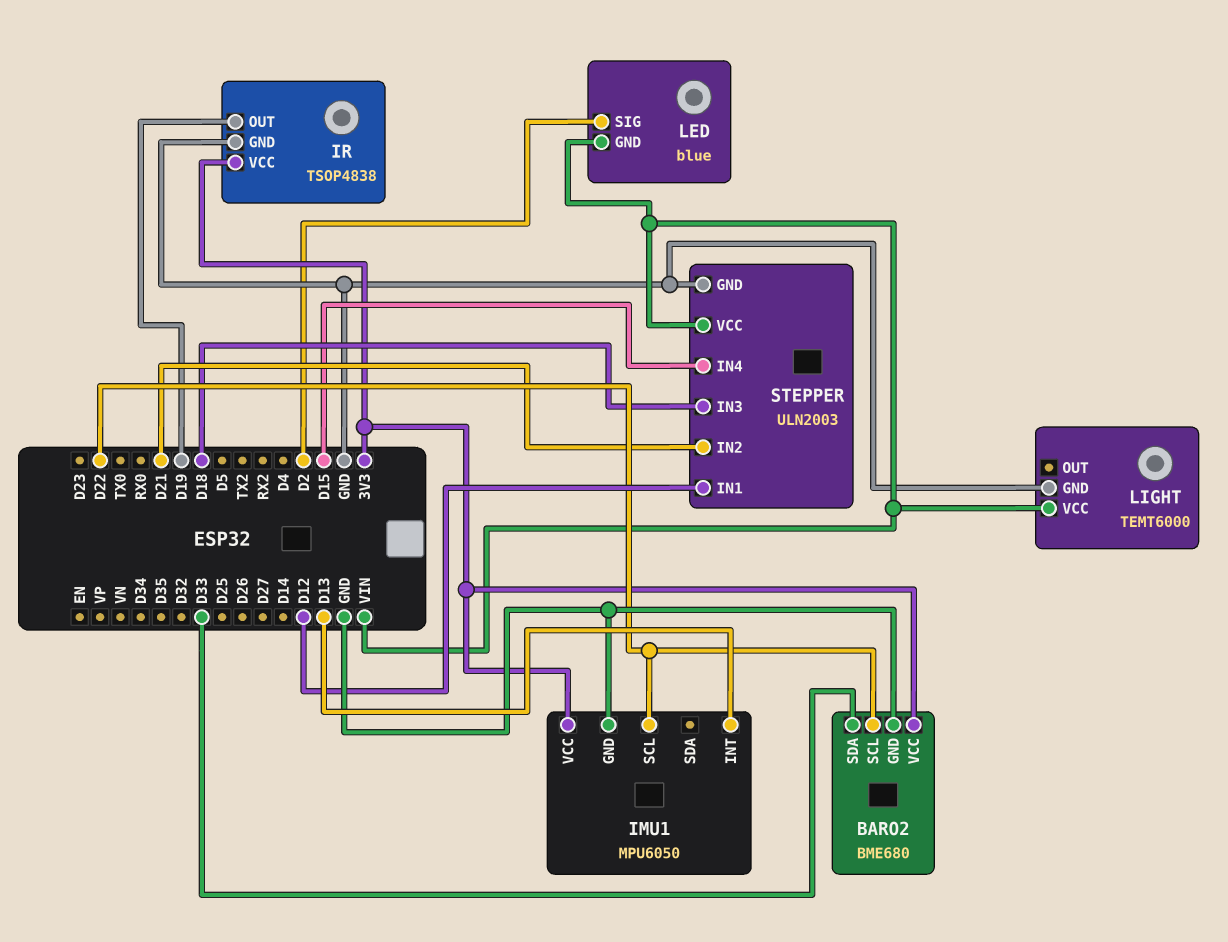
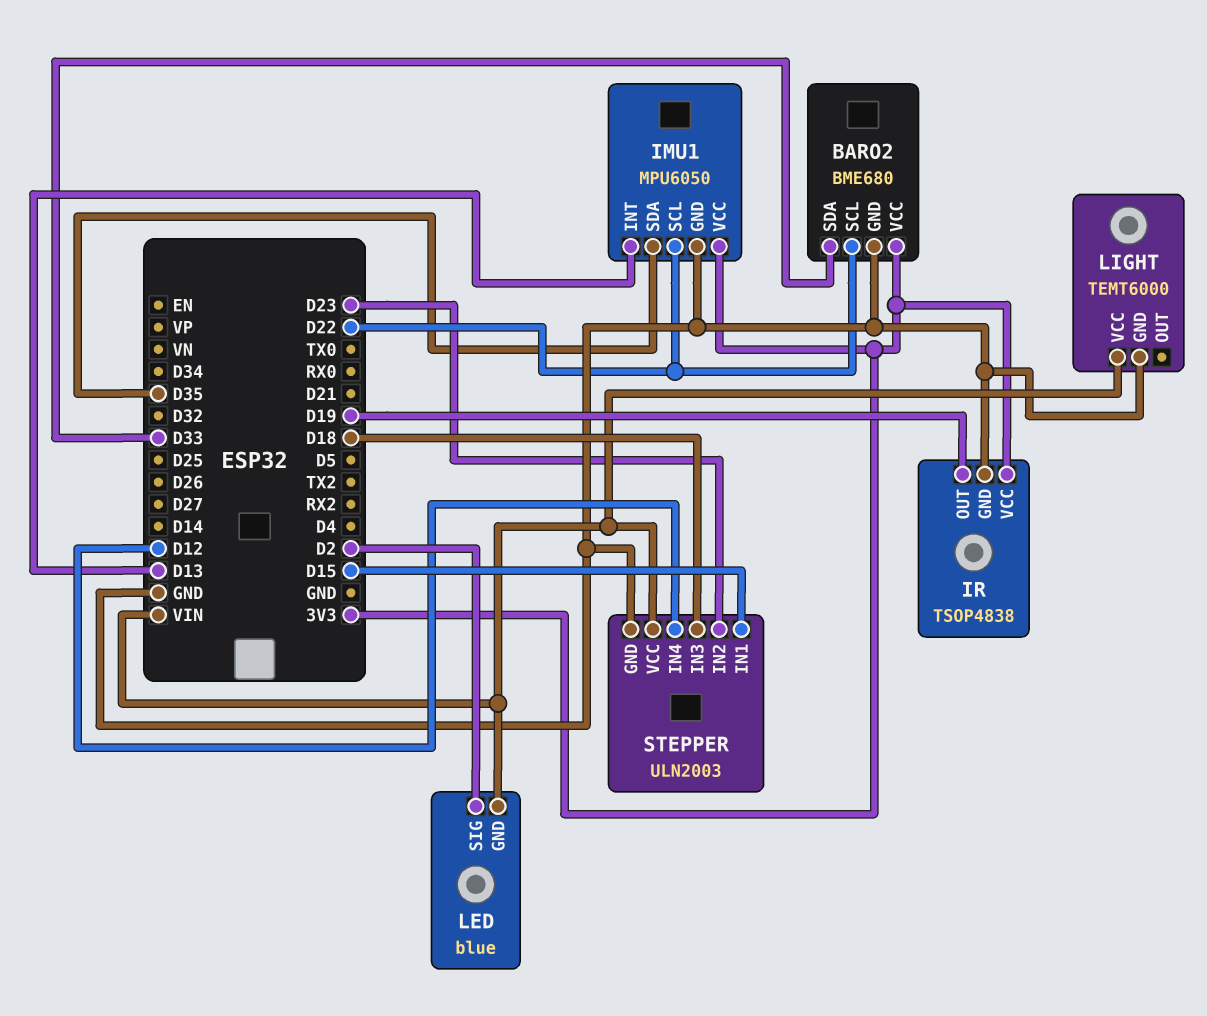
IMU1 pin SDA: none -> D35
STEPPER pin IN1: D12 -> D15
STEPPER pin IN2: D21 -> D23
STEPPER pin IN4: D15 -> D12

